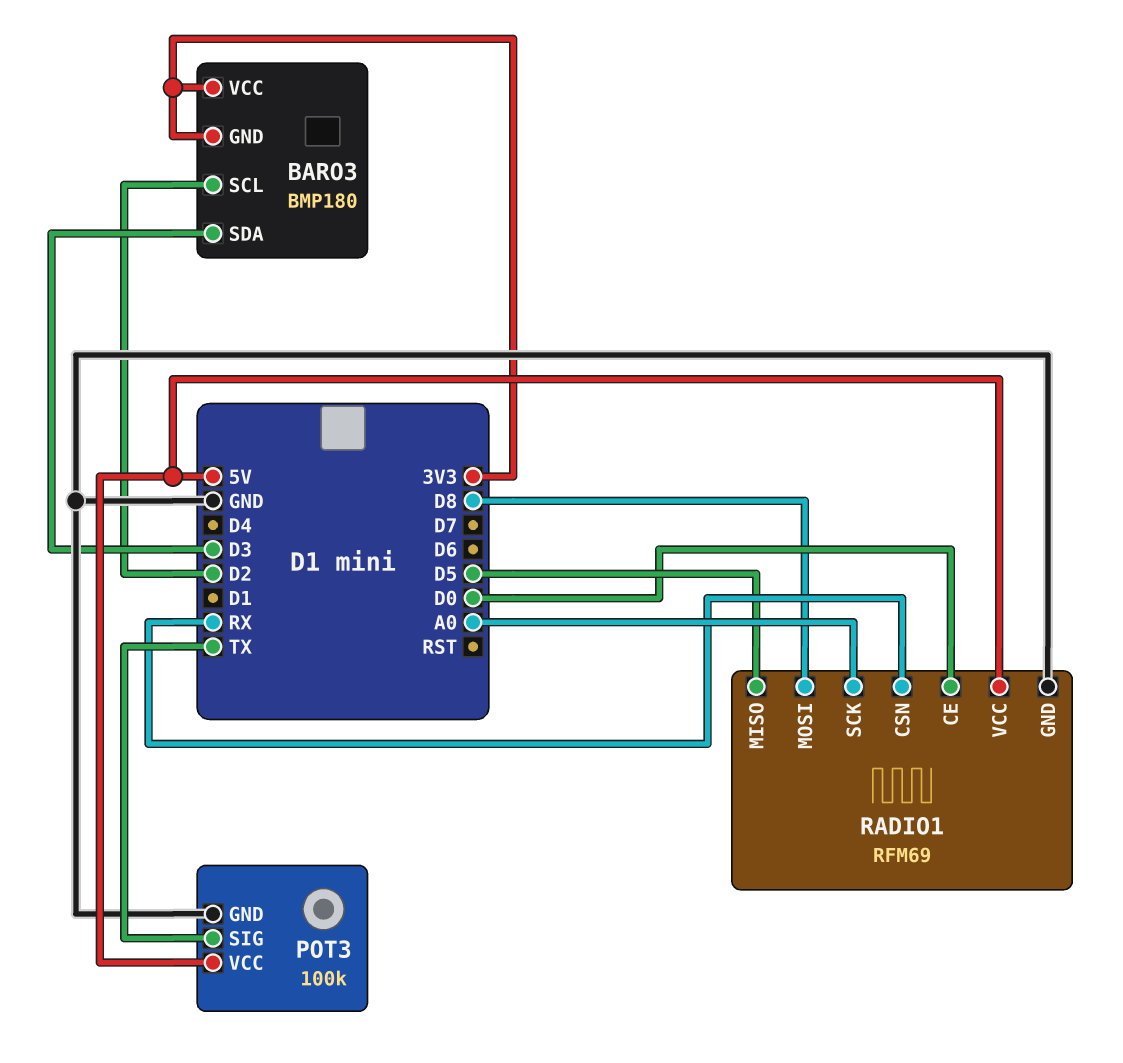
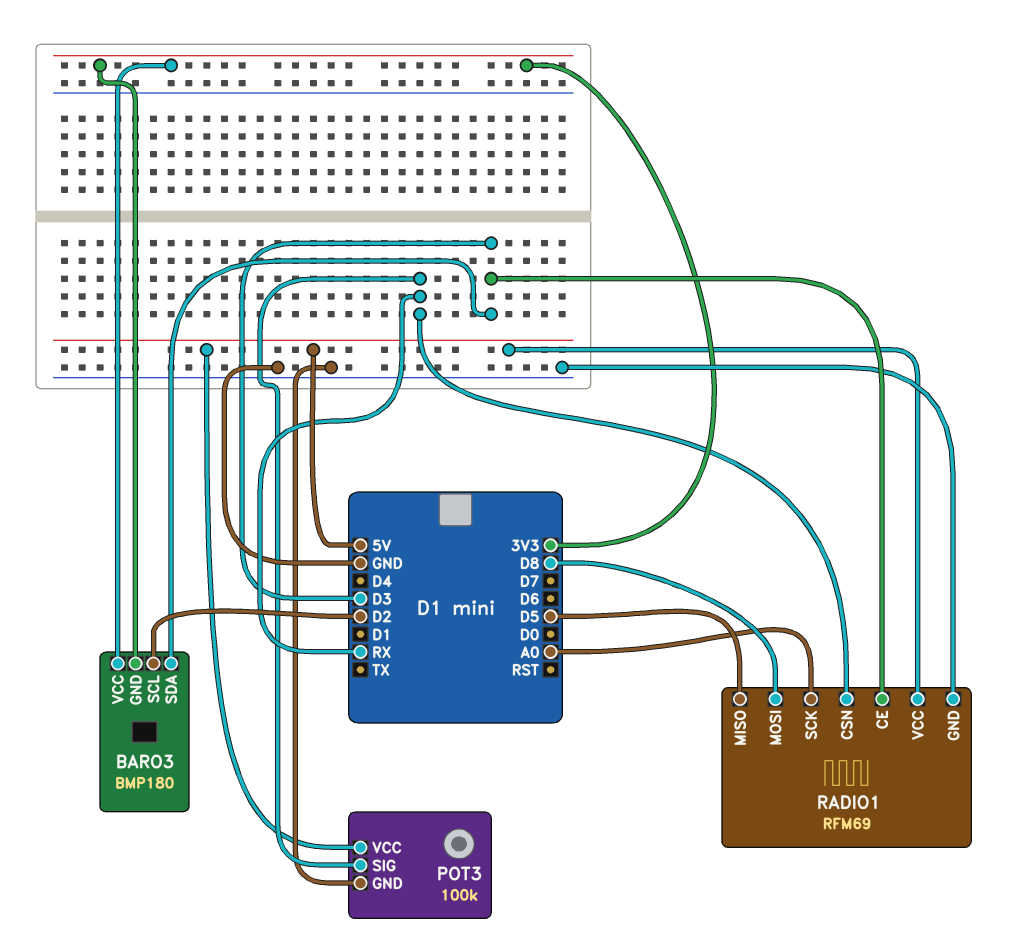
POT3 pin SIG: TX -> RX
RADIO1 pin CE: D0 -> D3

